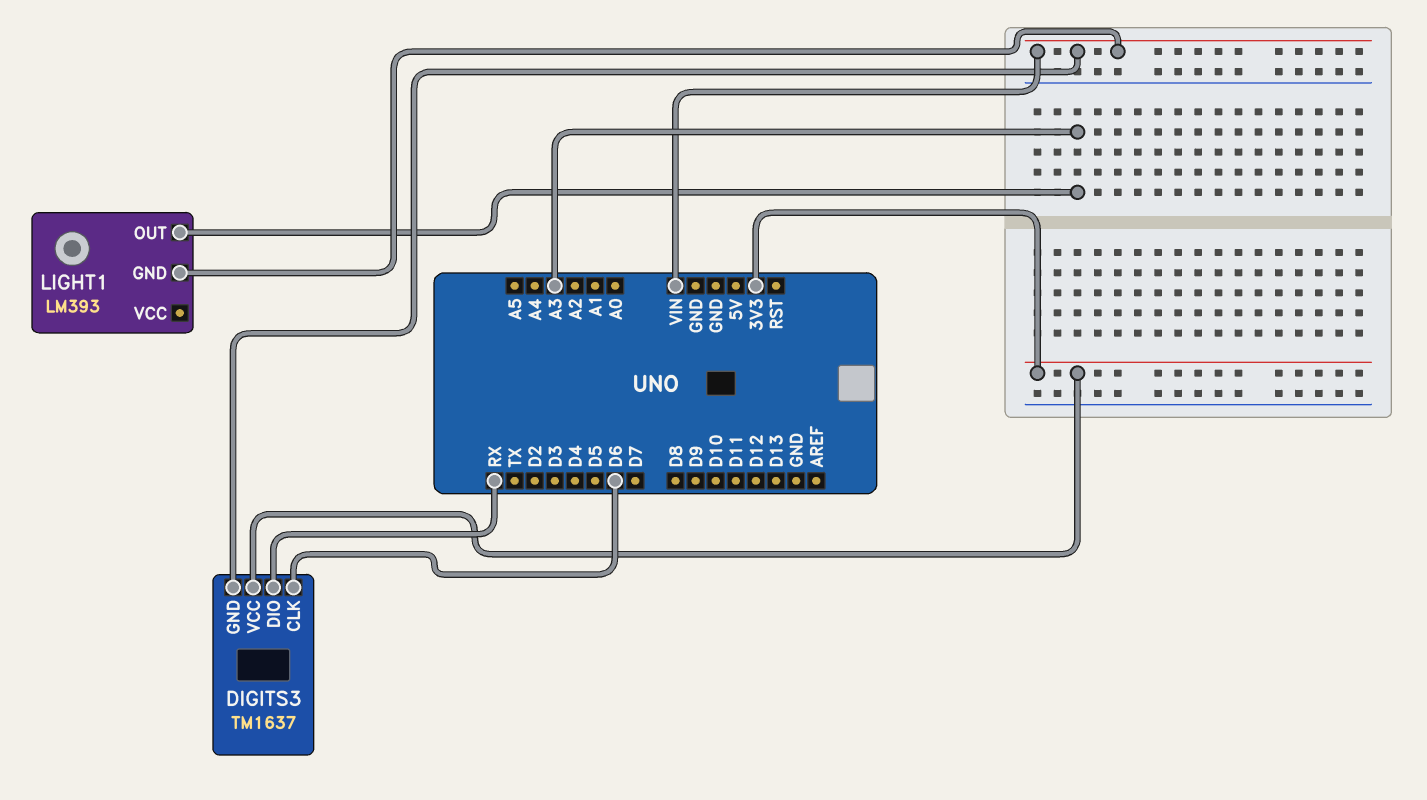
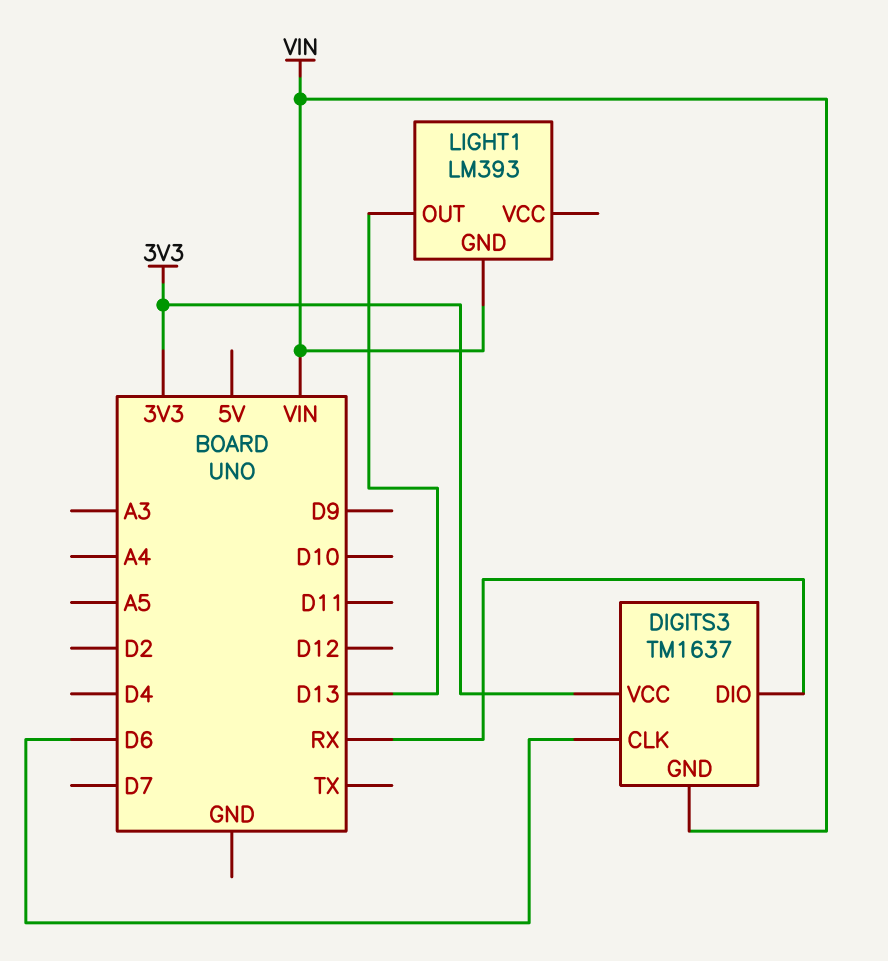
LIGHT1 pin OUT: A3 -> D13

